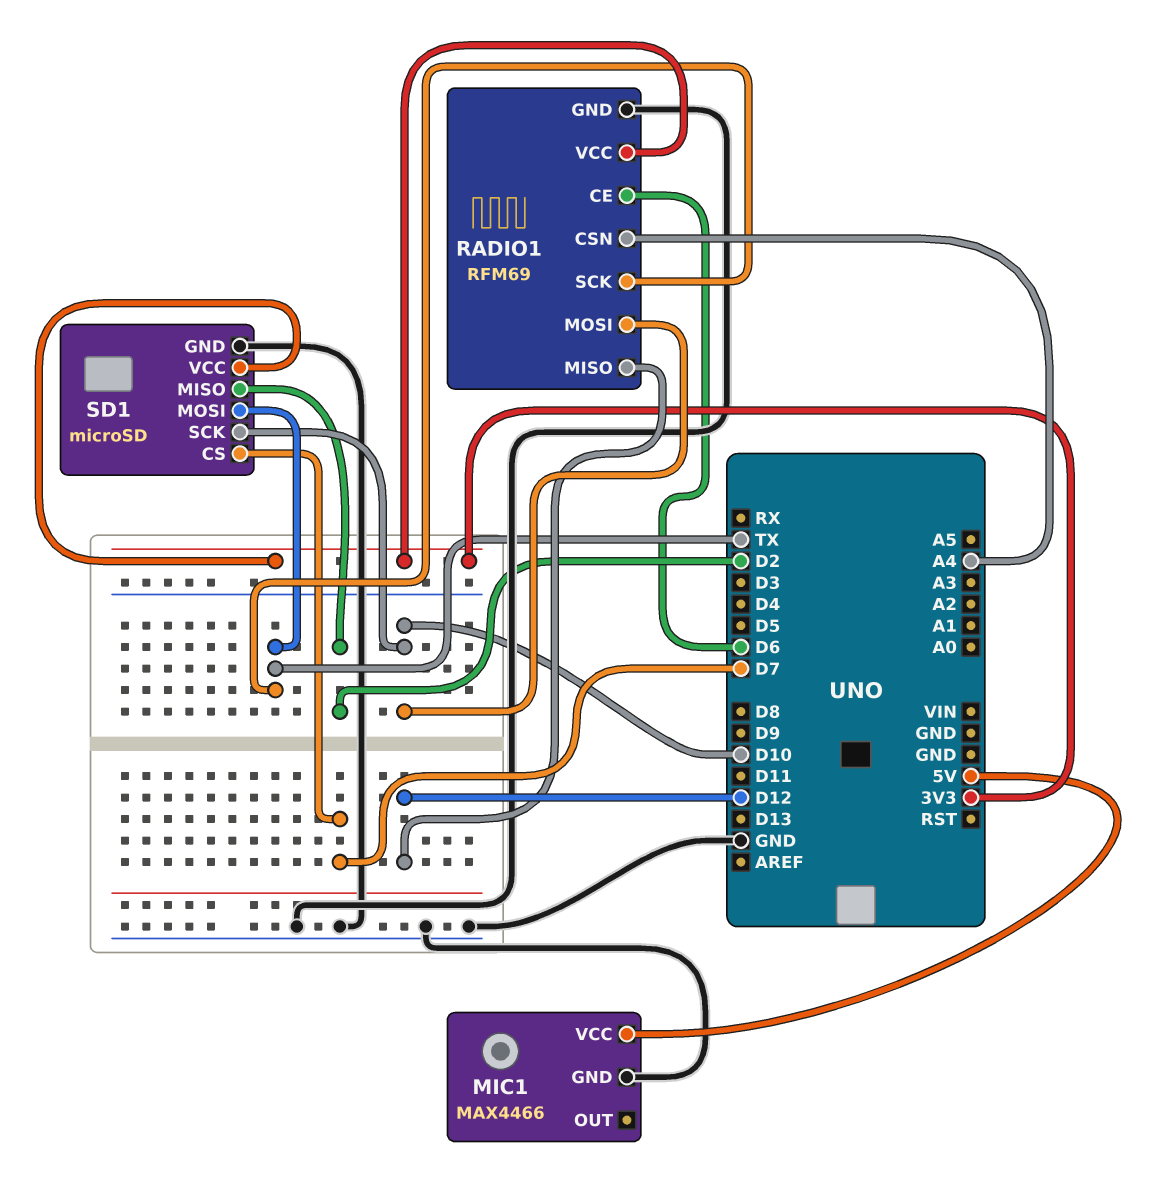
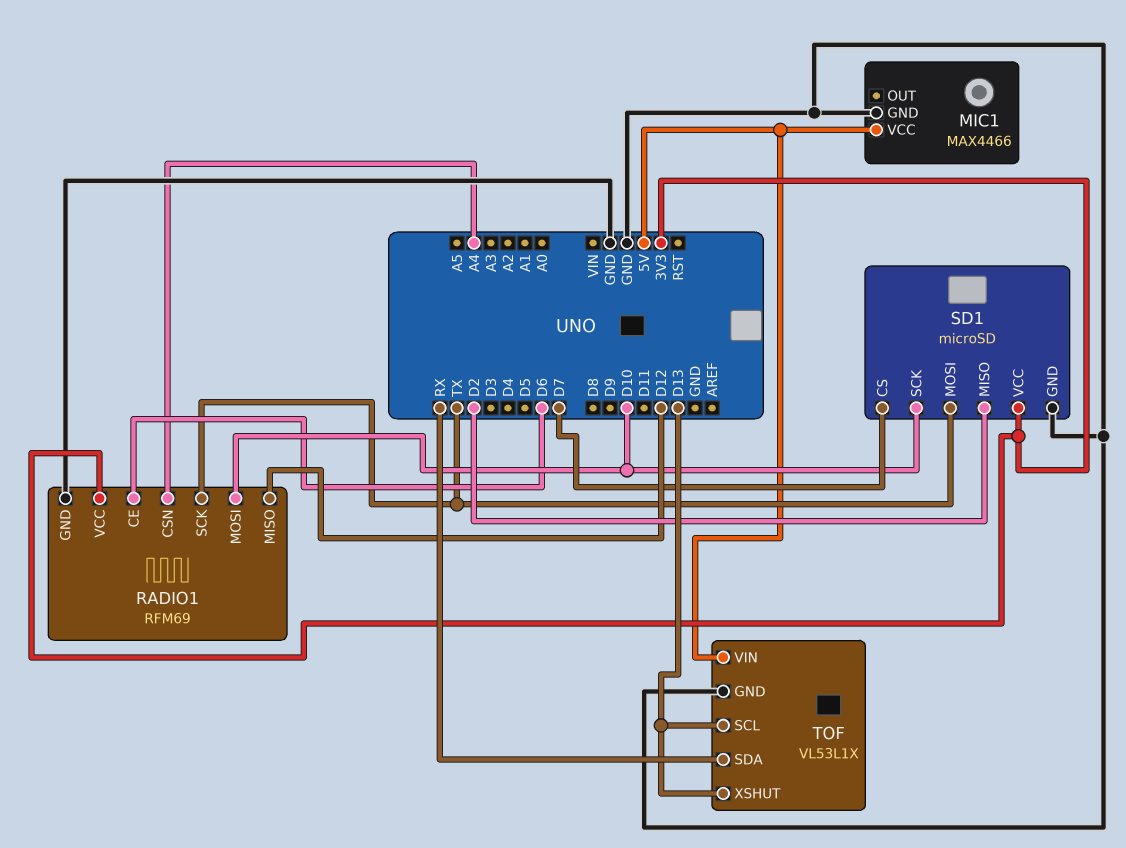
TOF: none -> VL53L1X
TOF pin GND: none -> GND
TOF pin SCL: none -> D13
TOF pin SDA: none -> RX
TOF pin VIN: none -> 5V
TOF pin XSHUT: none -> D13

